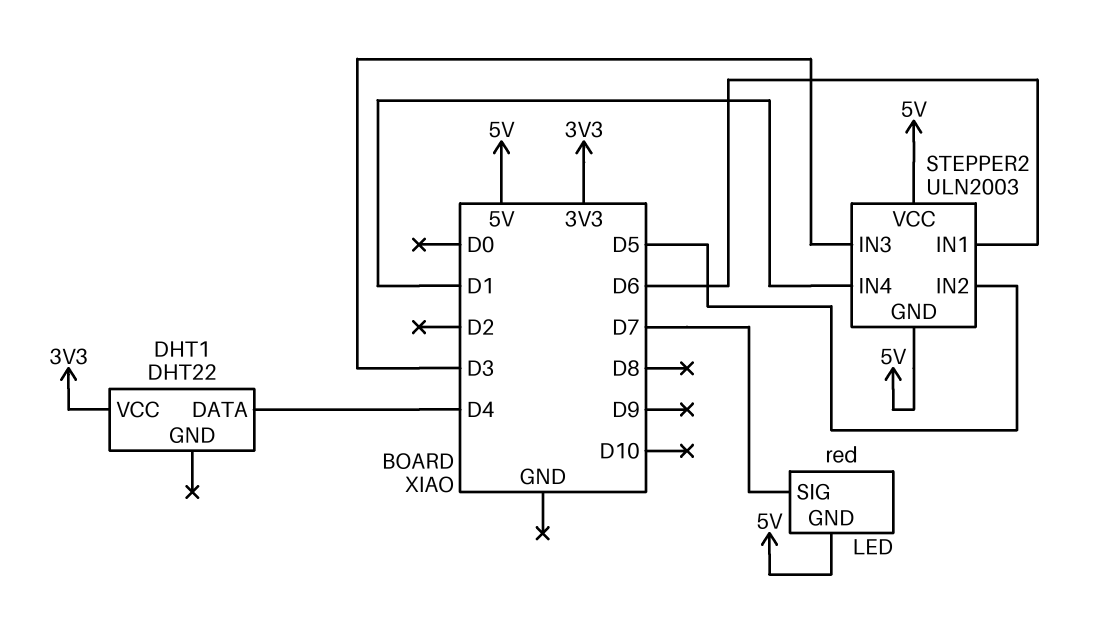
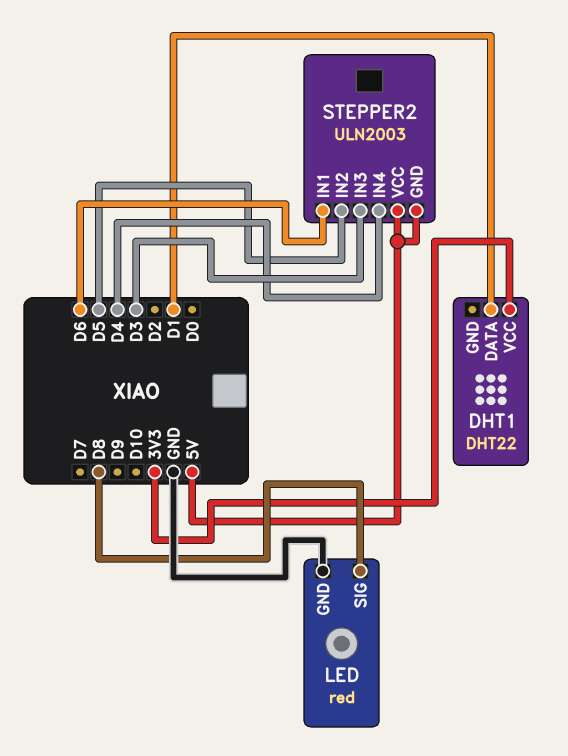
DHT1 pin DATA: D4 -> D1
LED pin GND: 5V -> GND
LED pin SIG: D7 -> D8
STEPPER2 pin IN4: D1 -> D4

